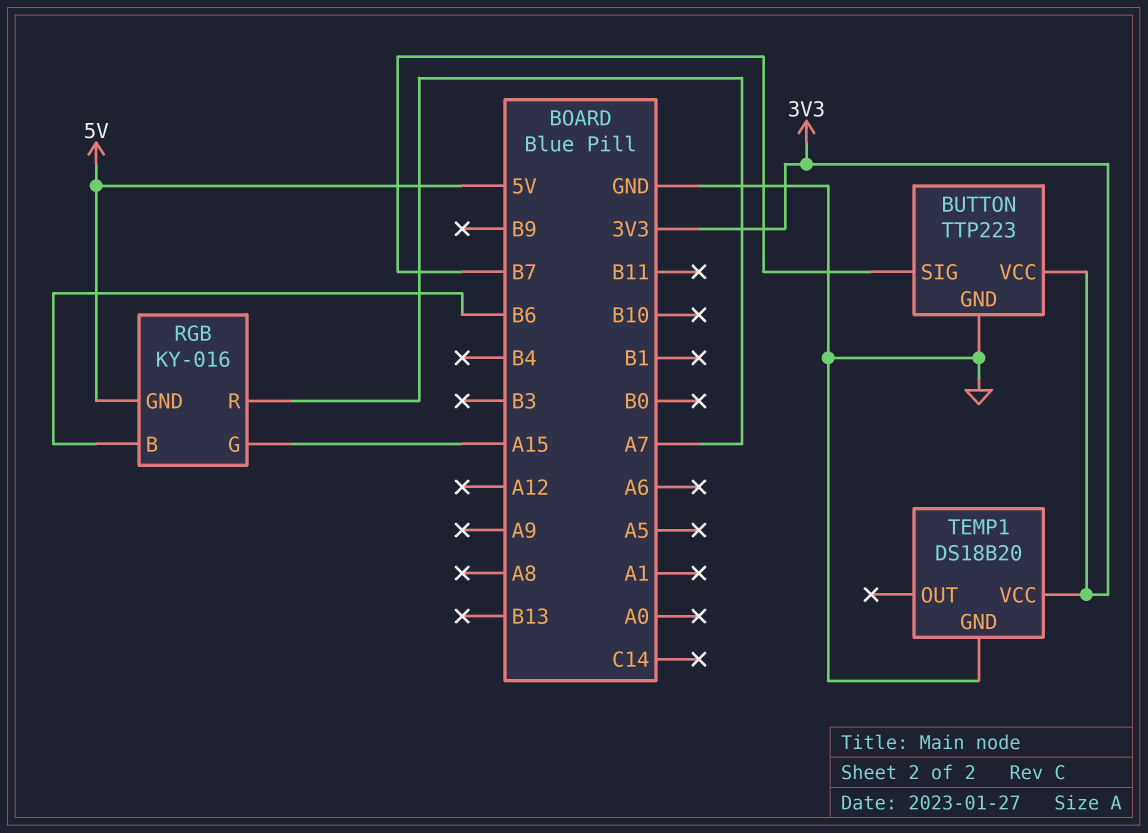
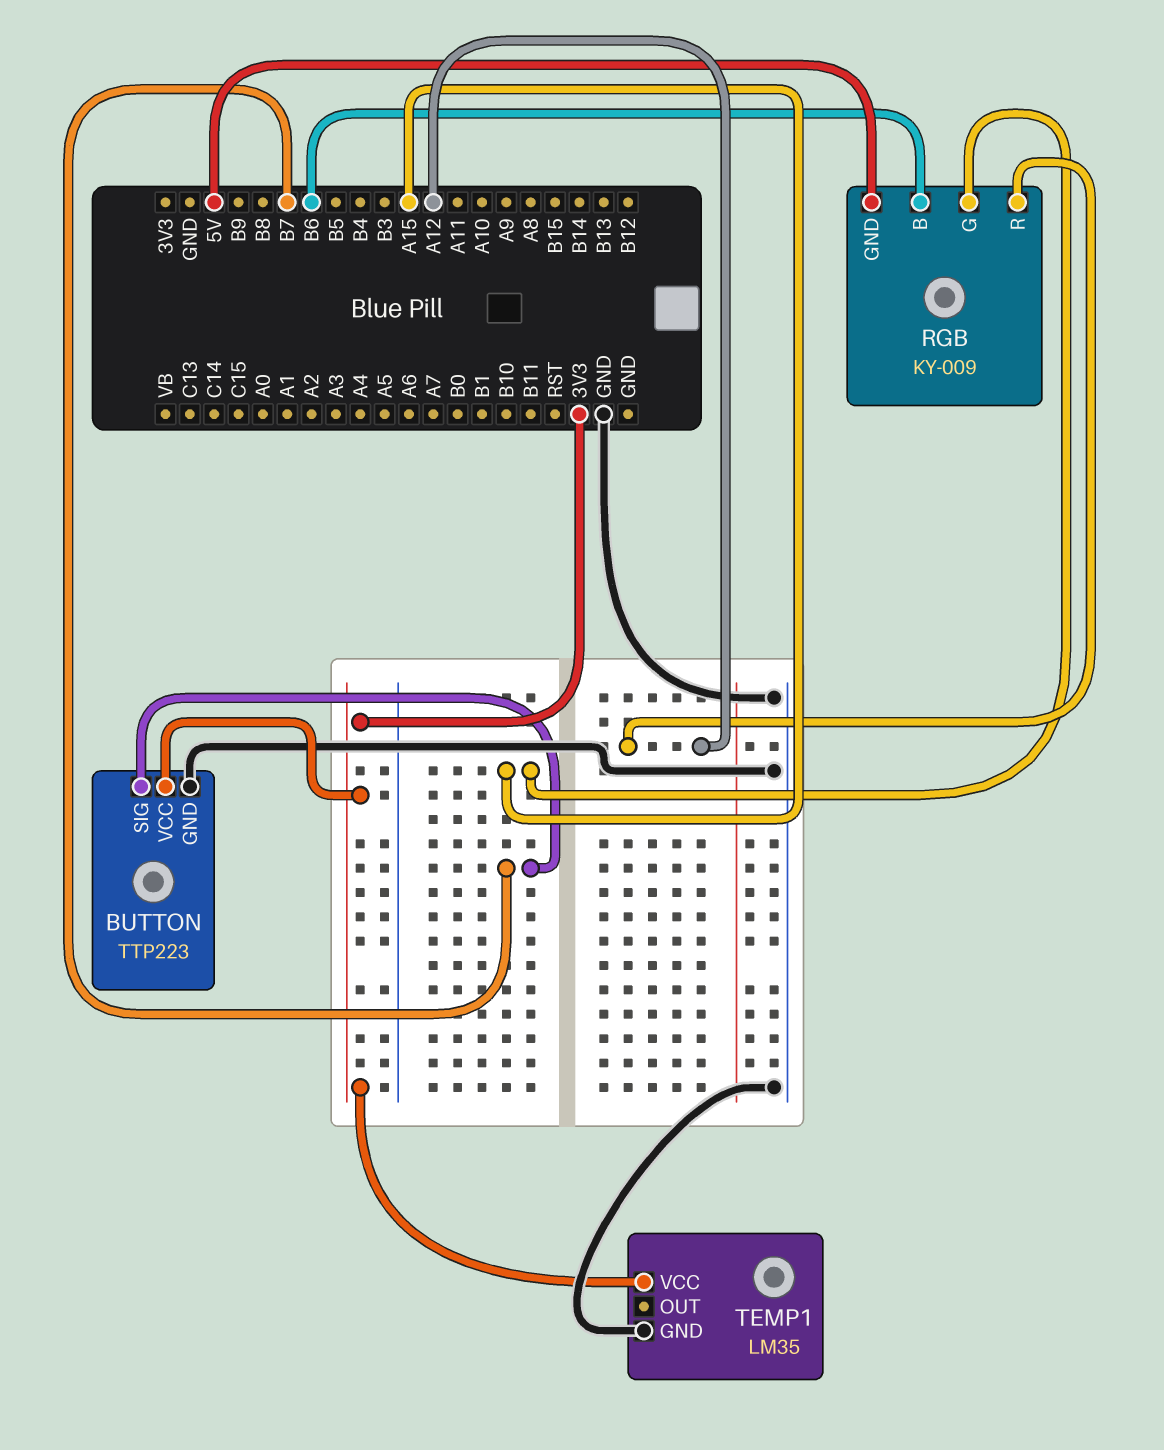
RGB: KY-016 -> KY-009
RGB pin R: A7 -> A12
TEMP1: DS18B20 -> LM35

